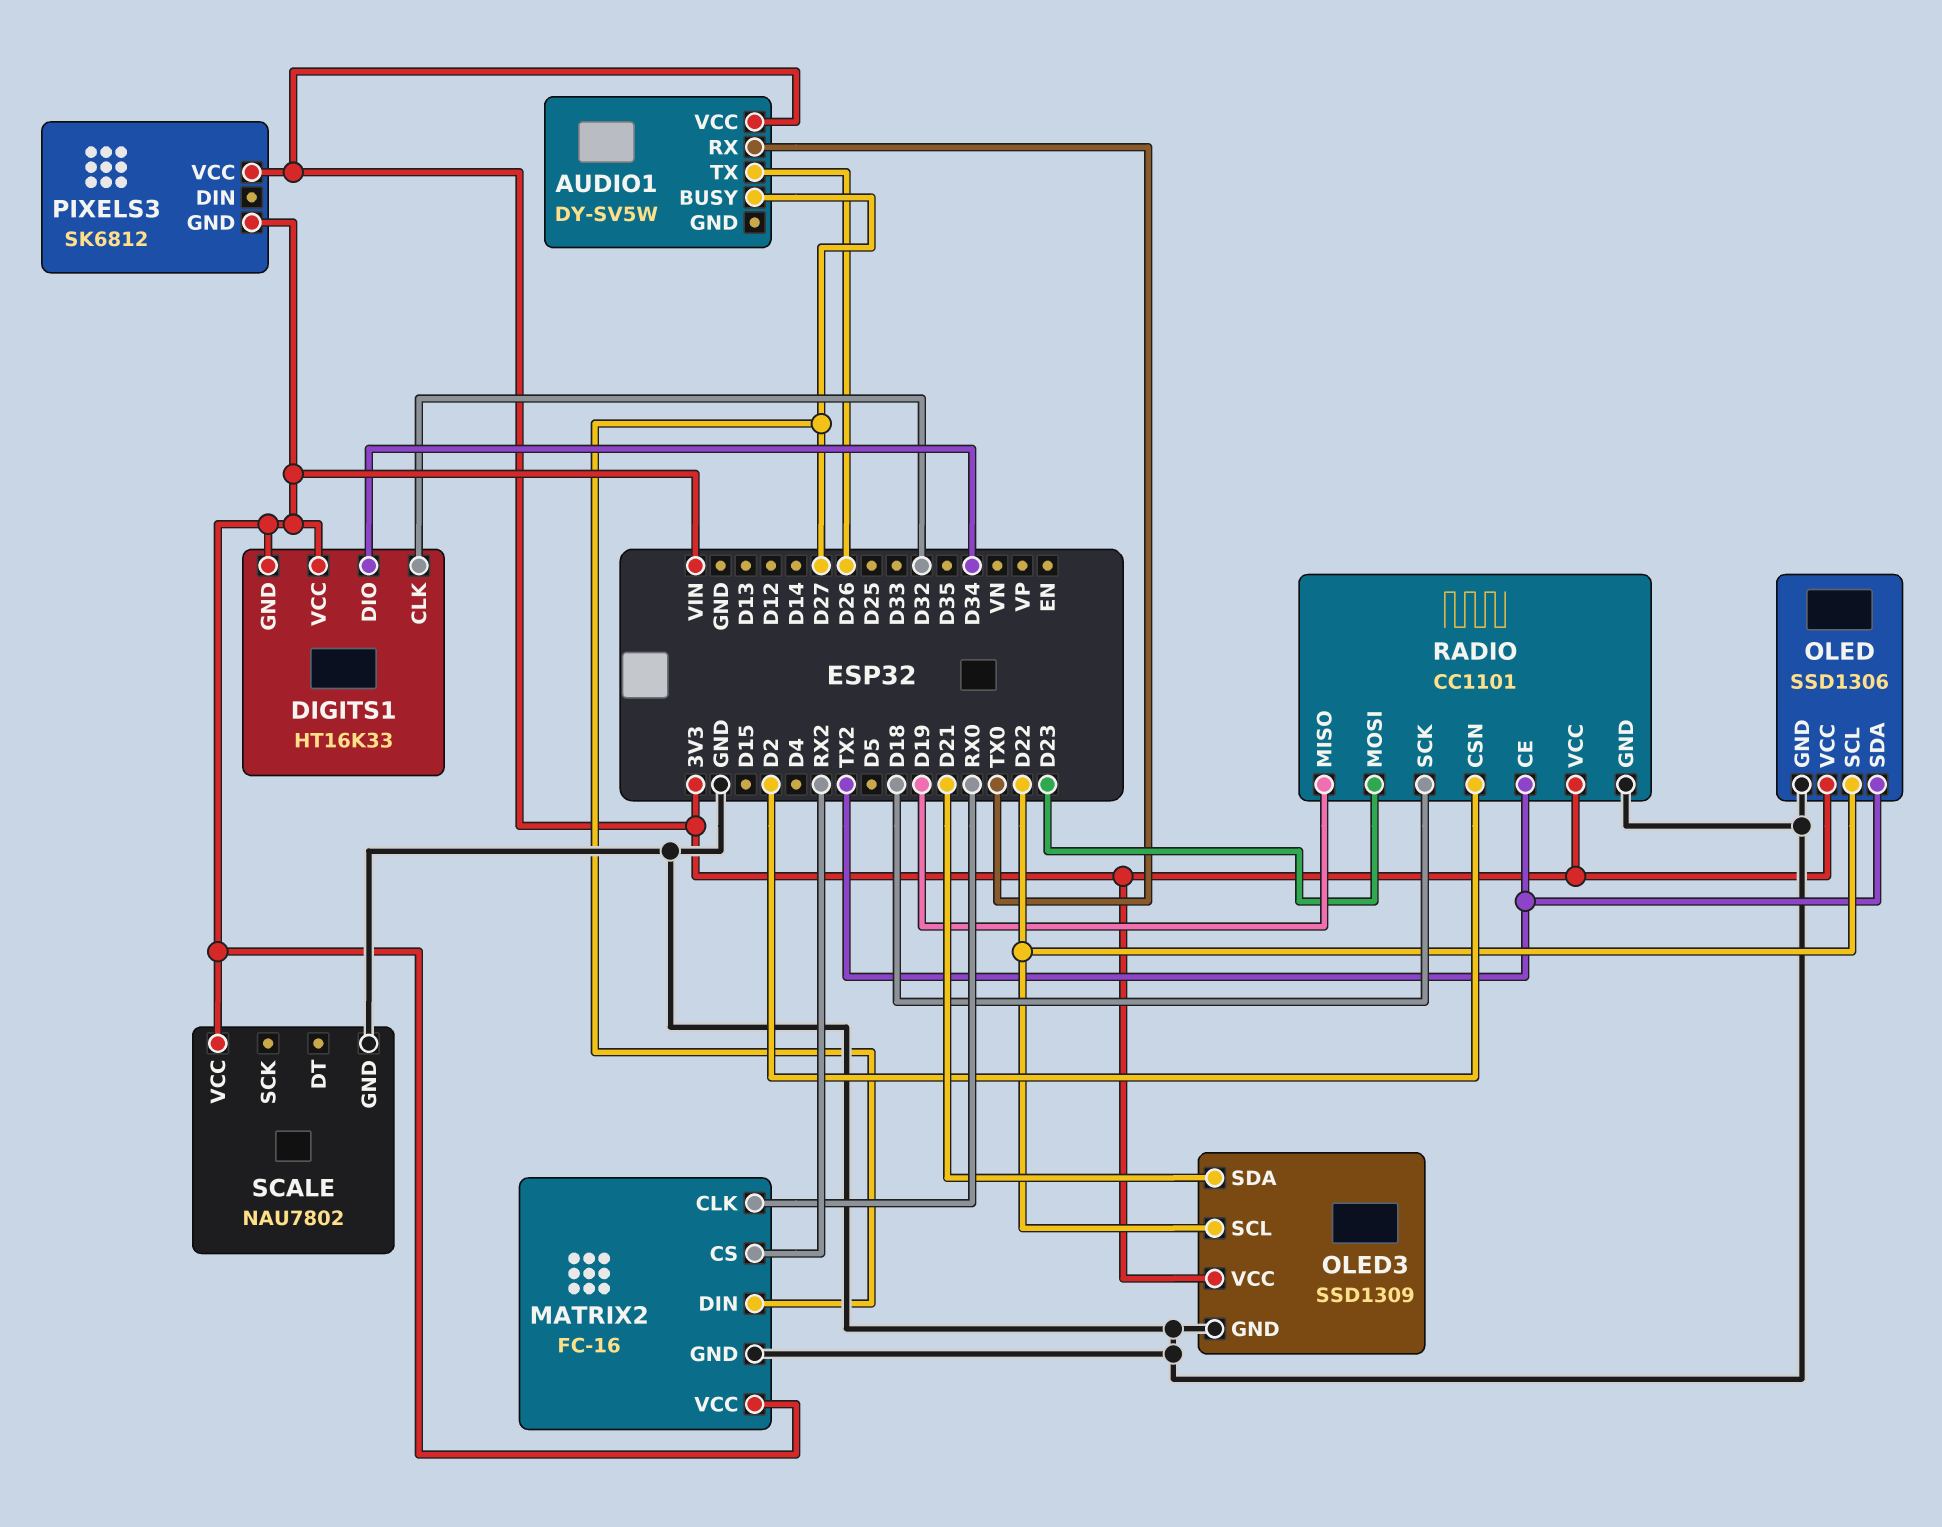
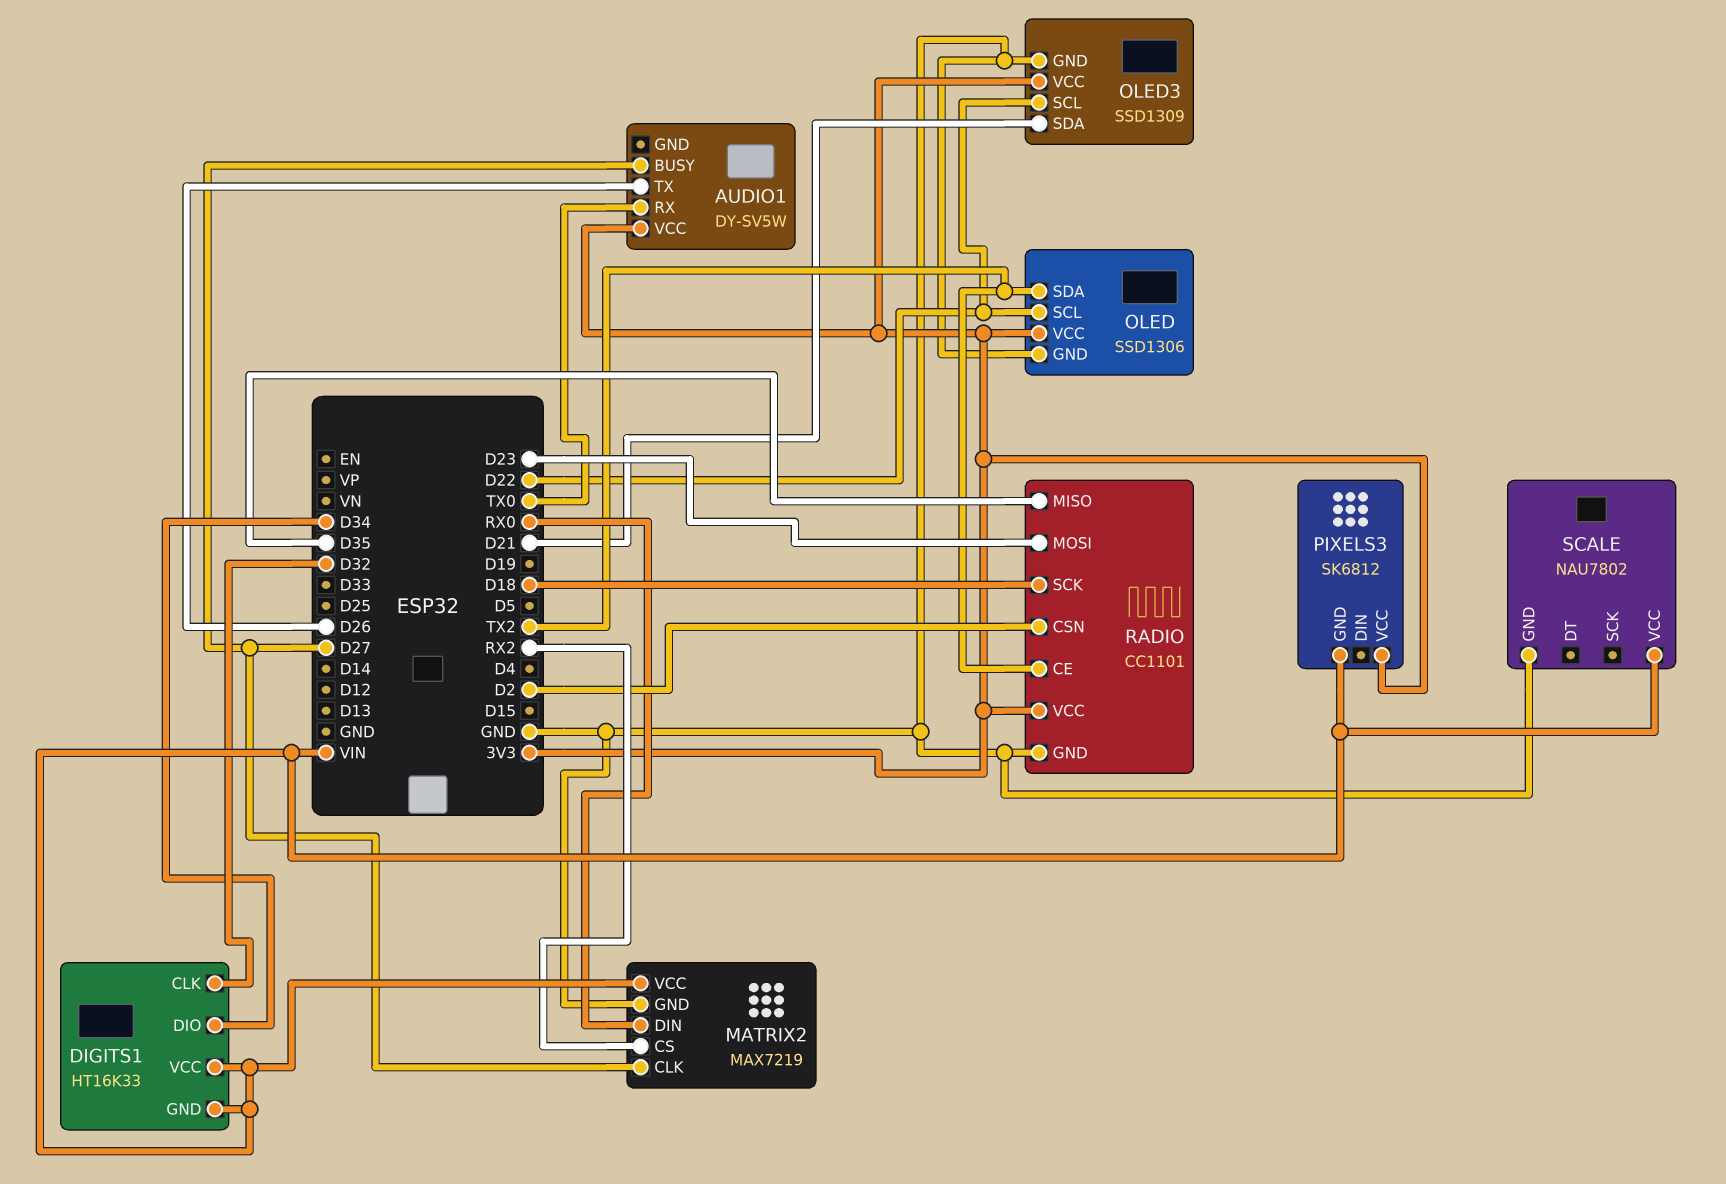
MATRIX2: FC-16 -> MAX7219
MATRIX2 pin CLK: RX0 -> D27
MATRIX2 pin DIN: D27 -> RX0
RADIO pin MISO: D19 -> D35

